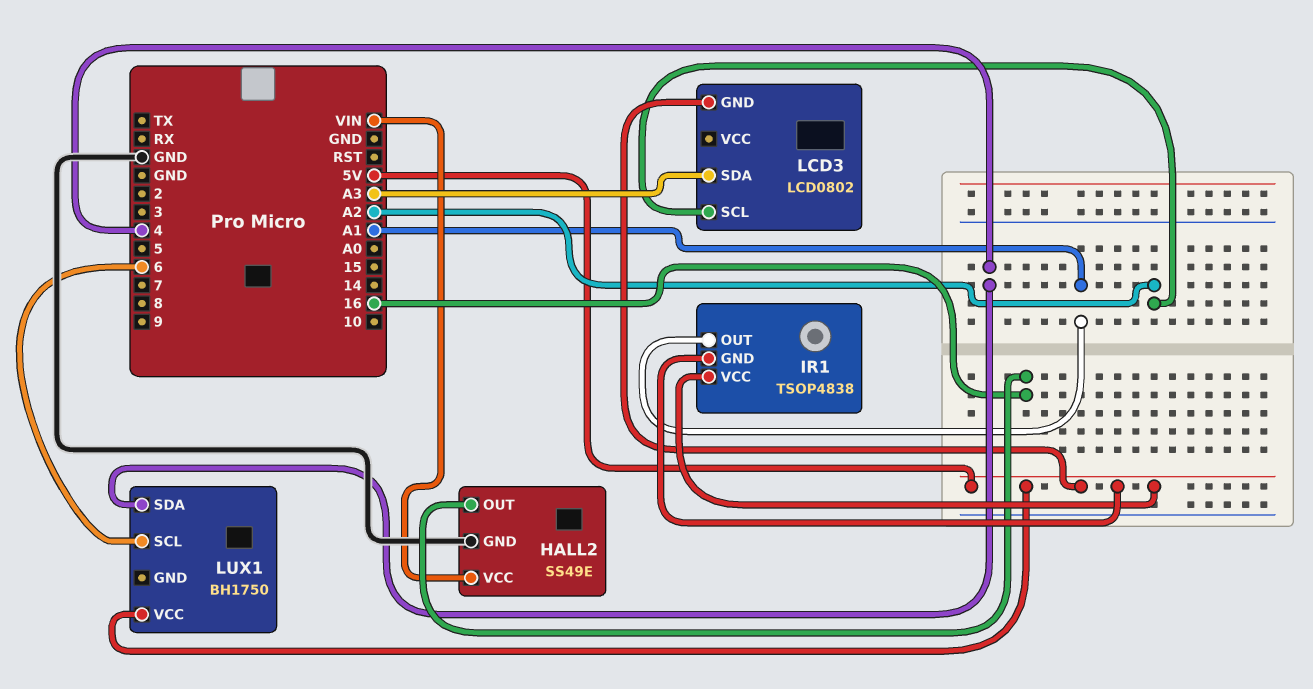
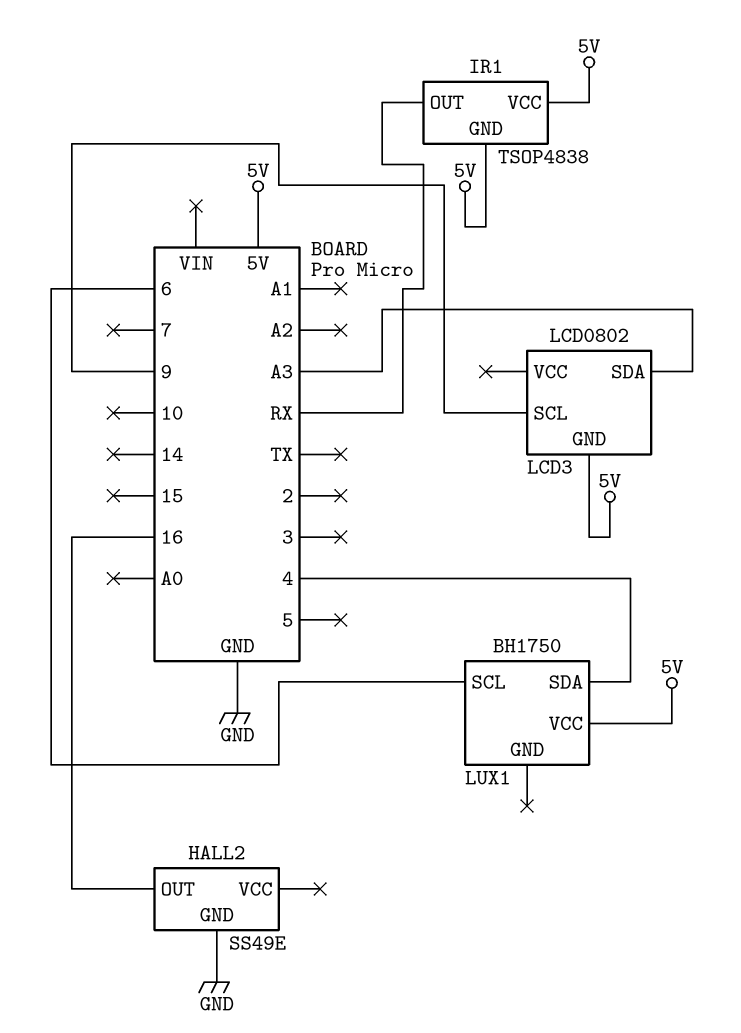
HALL2 pin VCC: VIN -> none
IR1 pin OUT: A1 -> RX
LCD3 pin SCL: A2 -> 9

